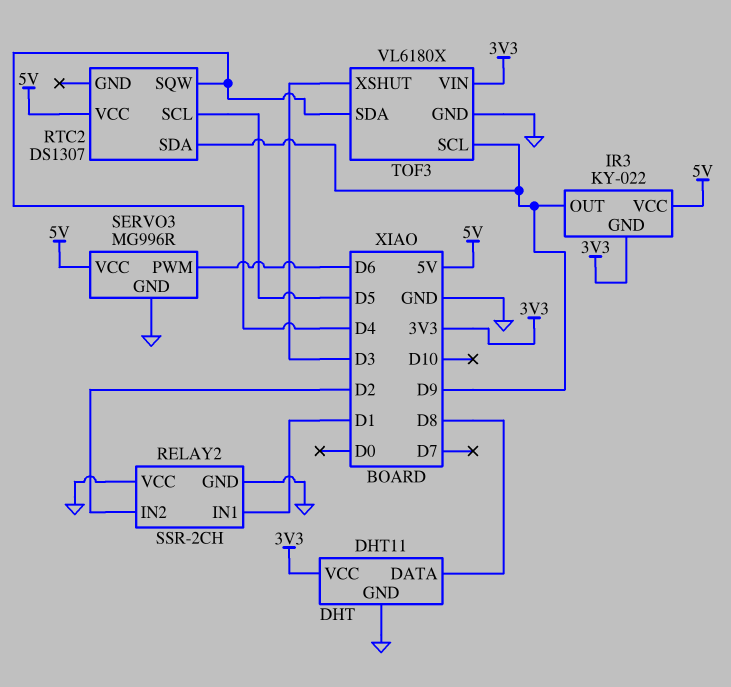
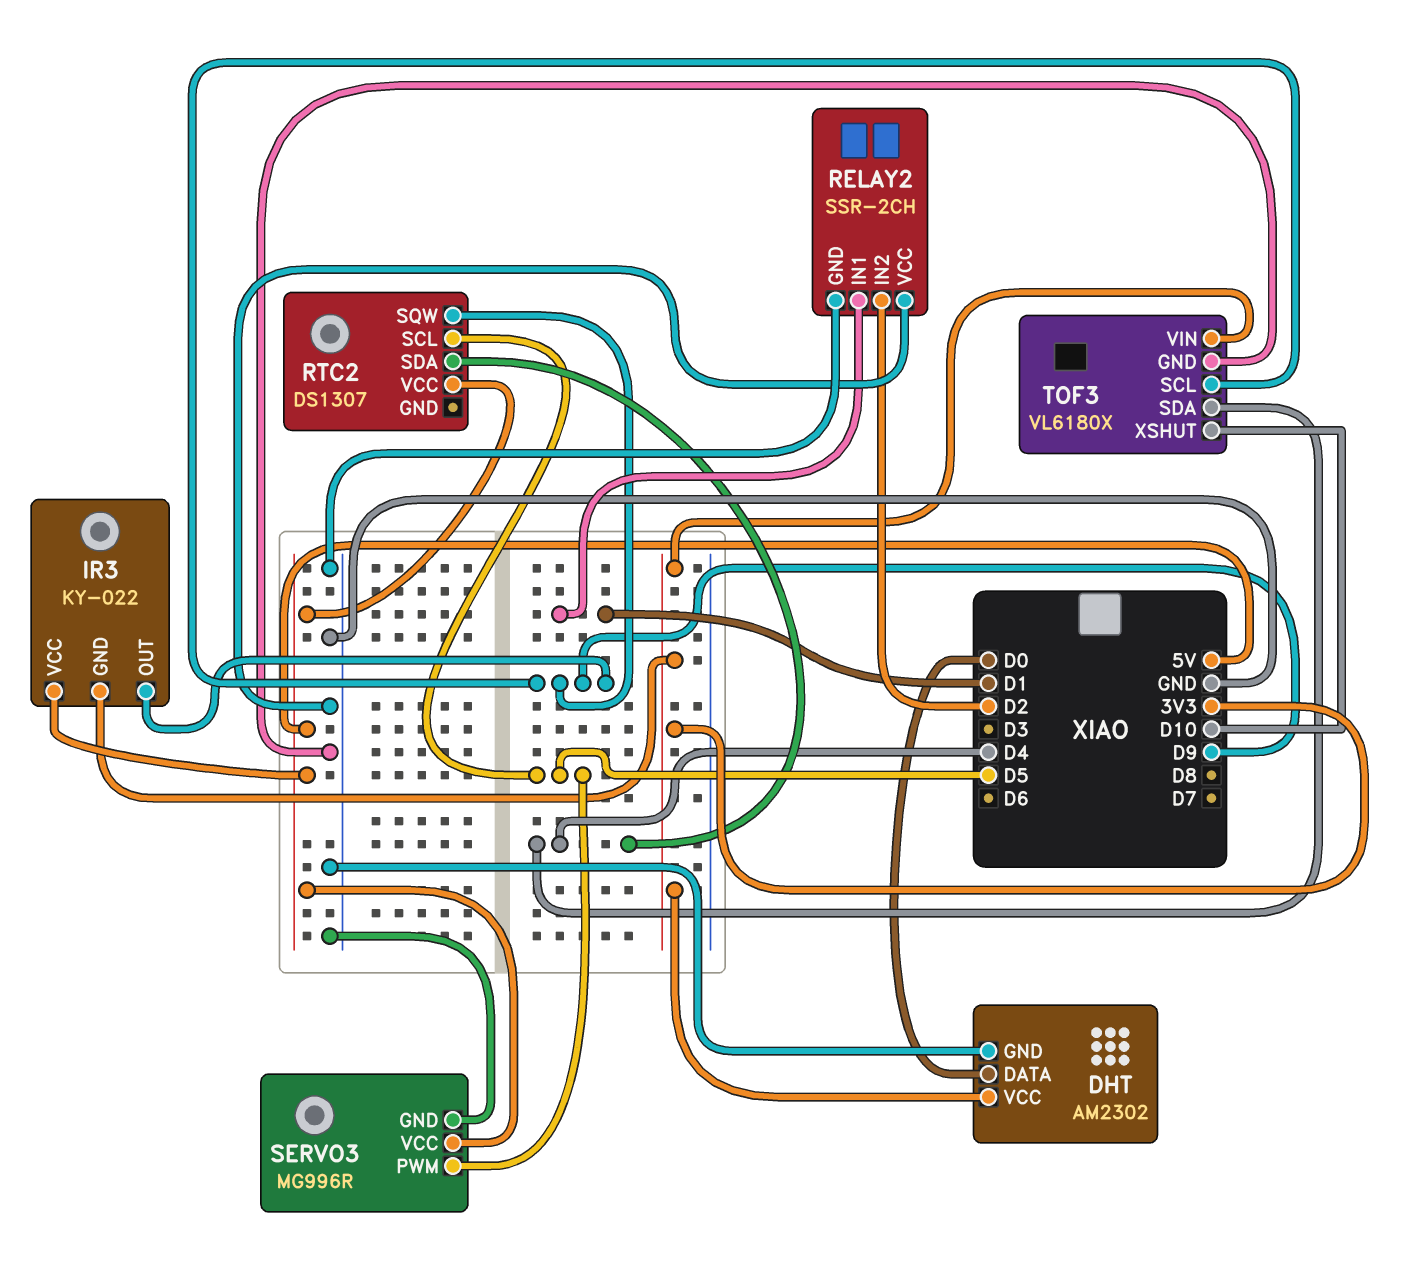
DHT: DHT11 -> AM2302
DHT pin DATA: D8 -> D0
RTC2 pin SDA: D9 -> D4
RTC2 pin SQW: D4 -> D9
SERVO3 pin PWM: D6 -> D5
TOF3 pin XSHUT: D3 -> D10

